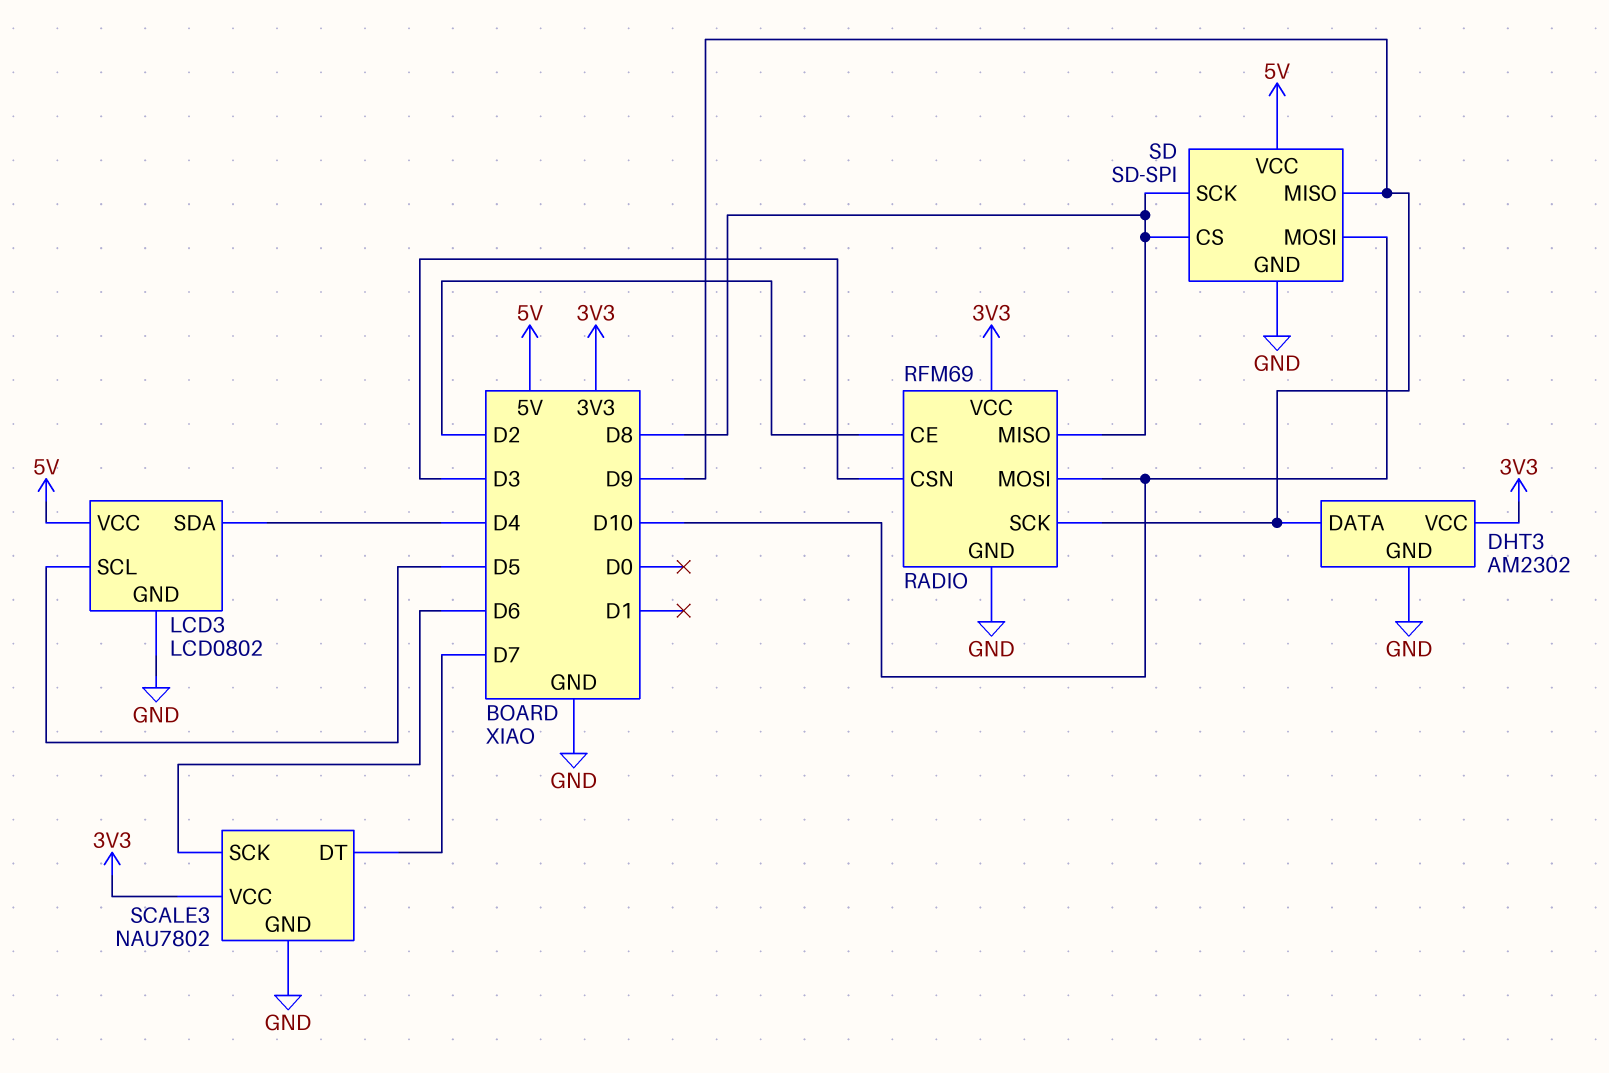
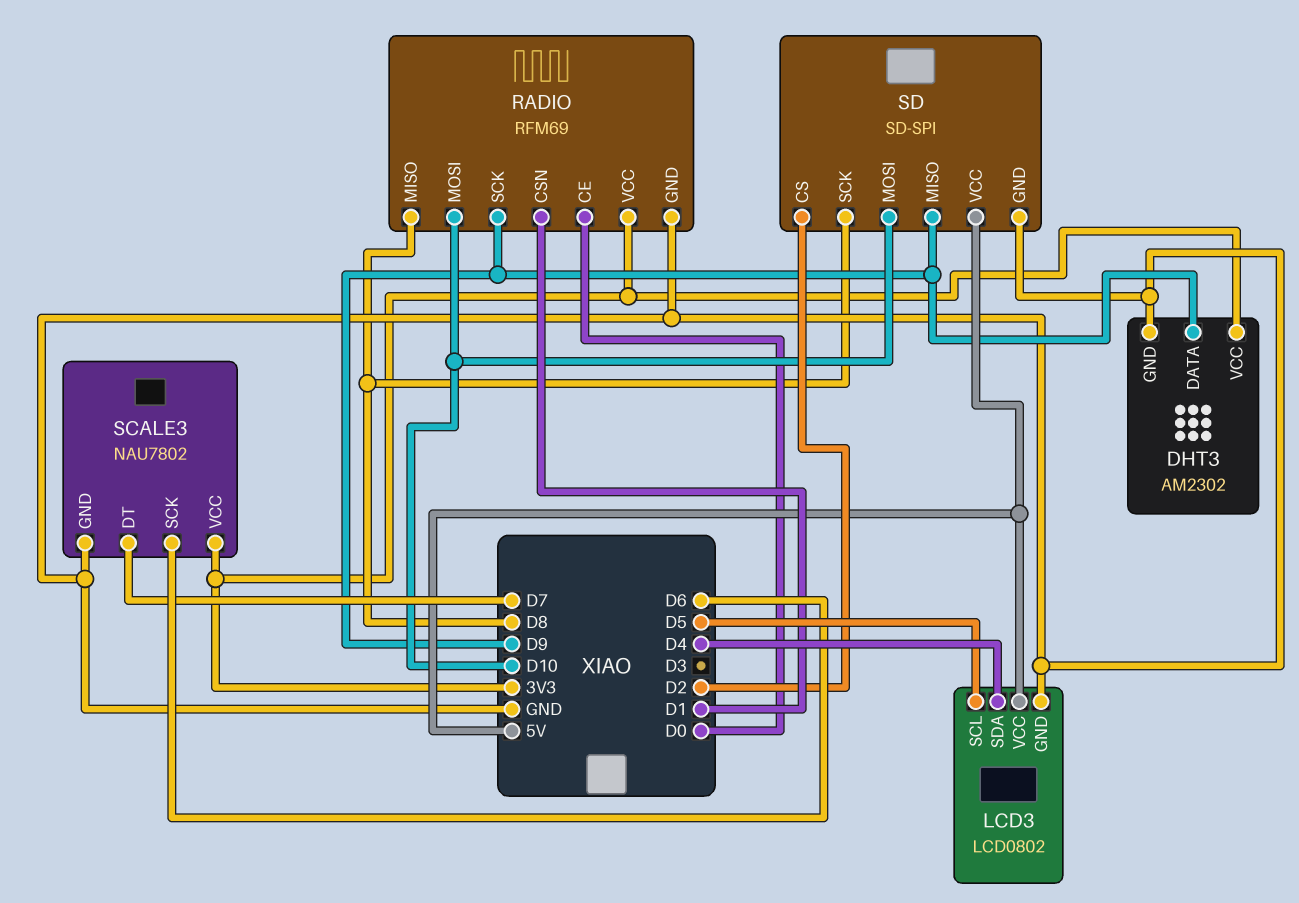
RADIO pin CE: D2 -> D0
RADIO pin CSN: D3 -> D1
SD pin CS: D8 -> D2

